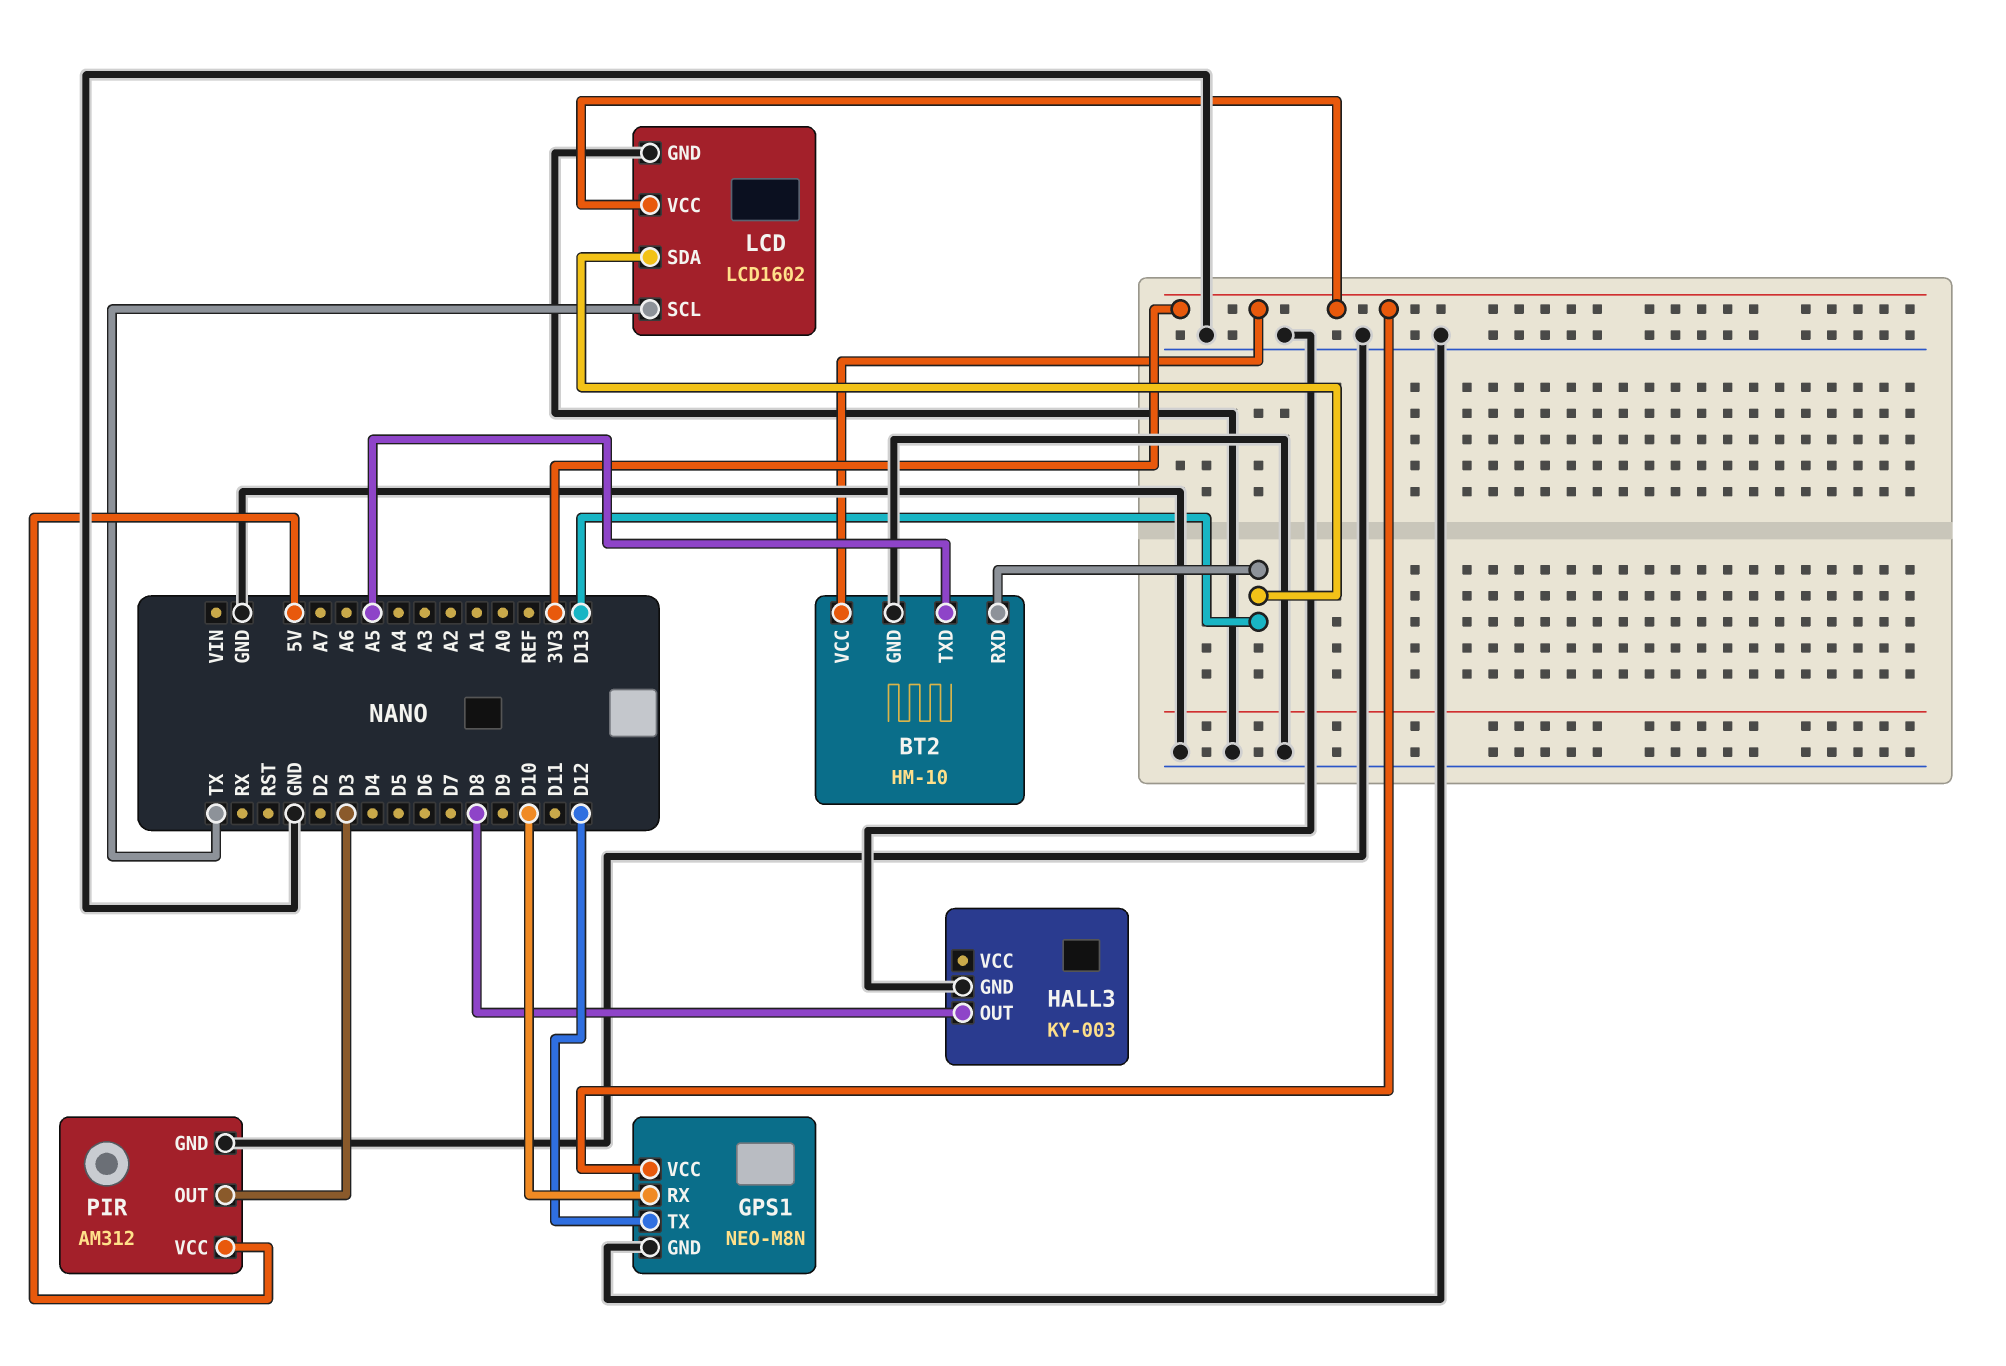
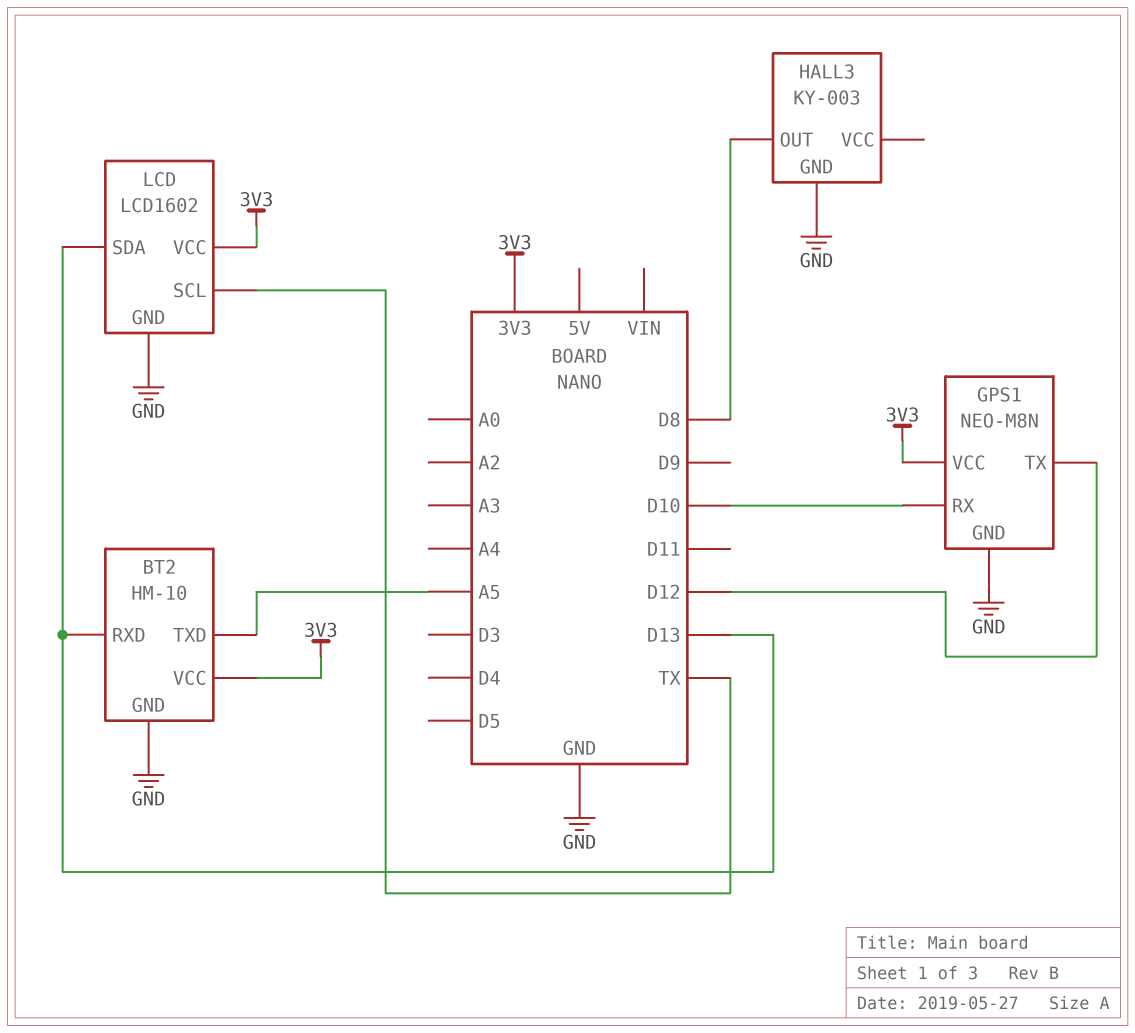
PIR: AM312 -> none
PIR pin GND: GND -> none
PIR pin OUT: D3 -> none
PIR pin VCC: 5V -> none

